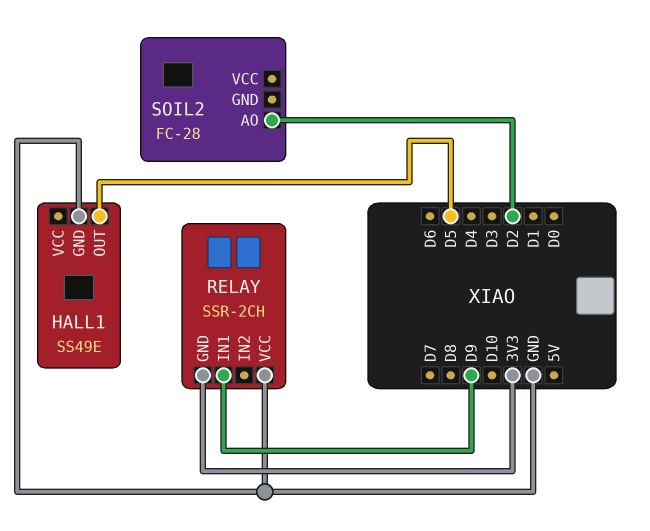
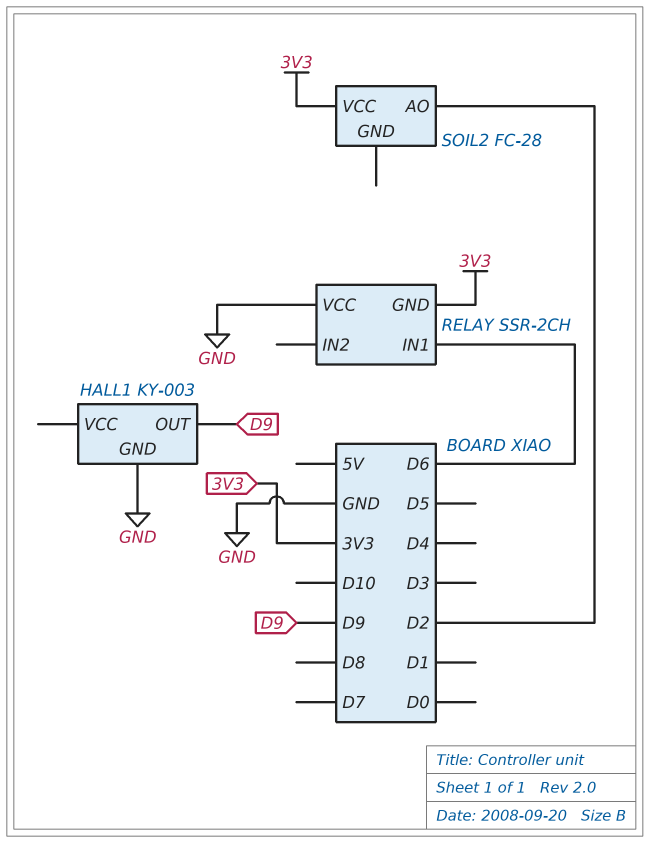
HALL1: SS49E -> KY-003
HALL1 pin OUT: D5 -> D9
RELAY pin IN1: D9 -> D6
SOIL2 pin VCC: none -> 3V3

